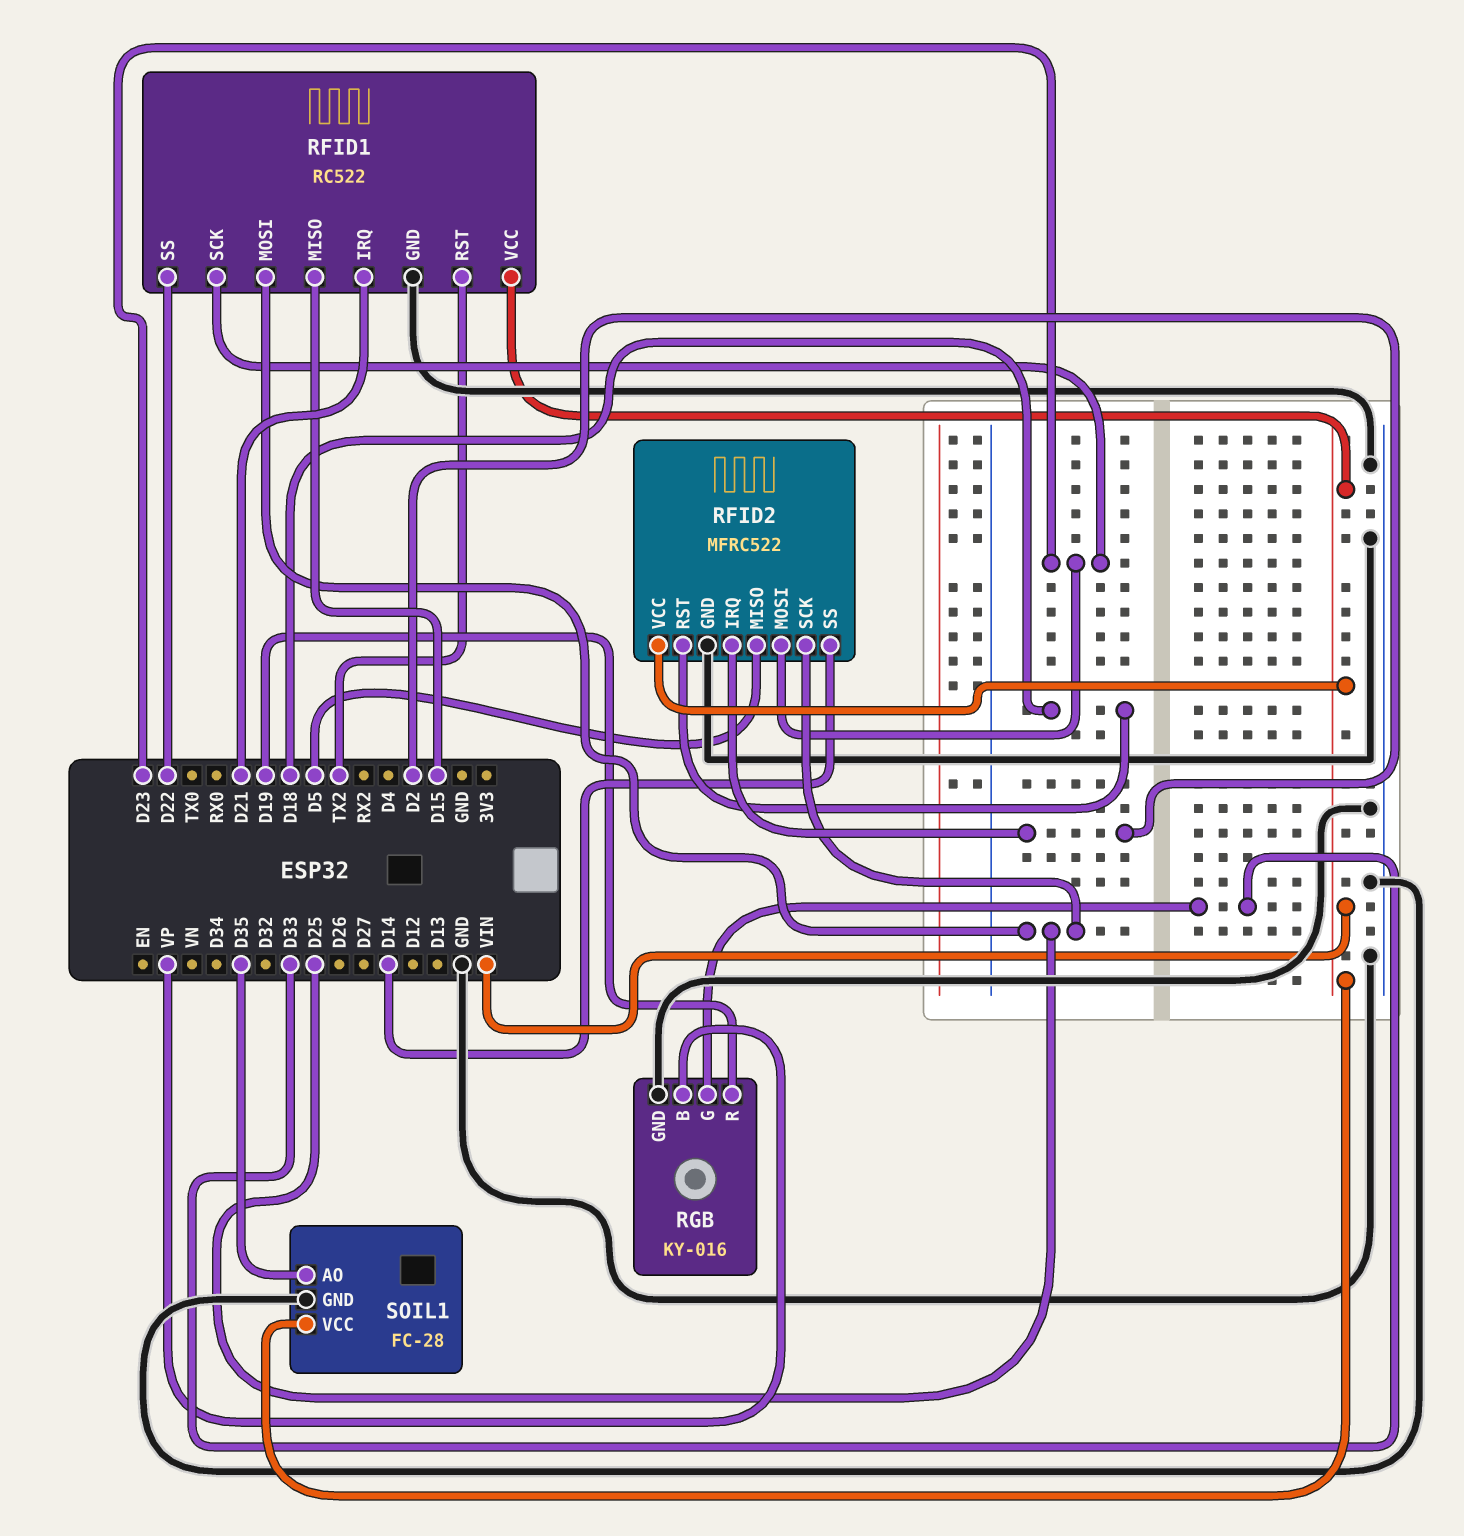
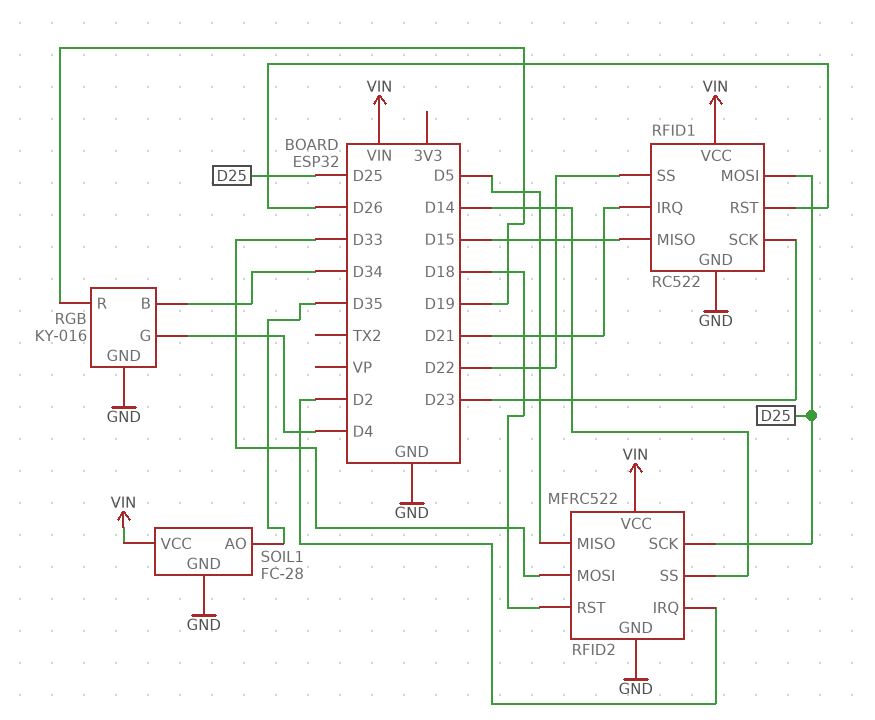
RFID1 pin RST: TX2 -> D26
RFID2 pin MOSI: D23 -> D33
RGB pin B: VP -> D34
RGB pin G: D33 -> D4

